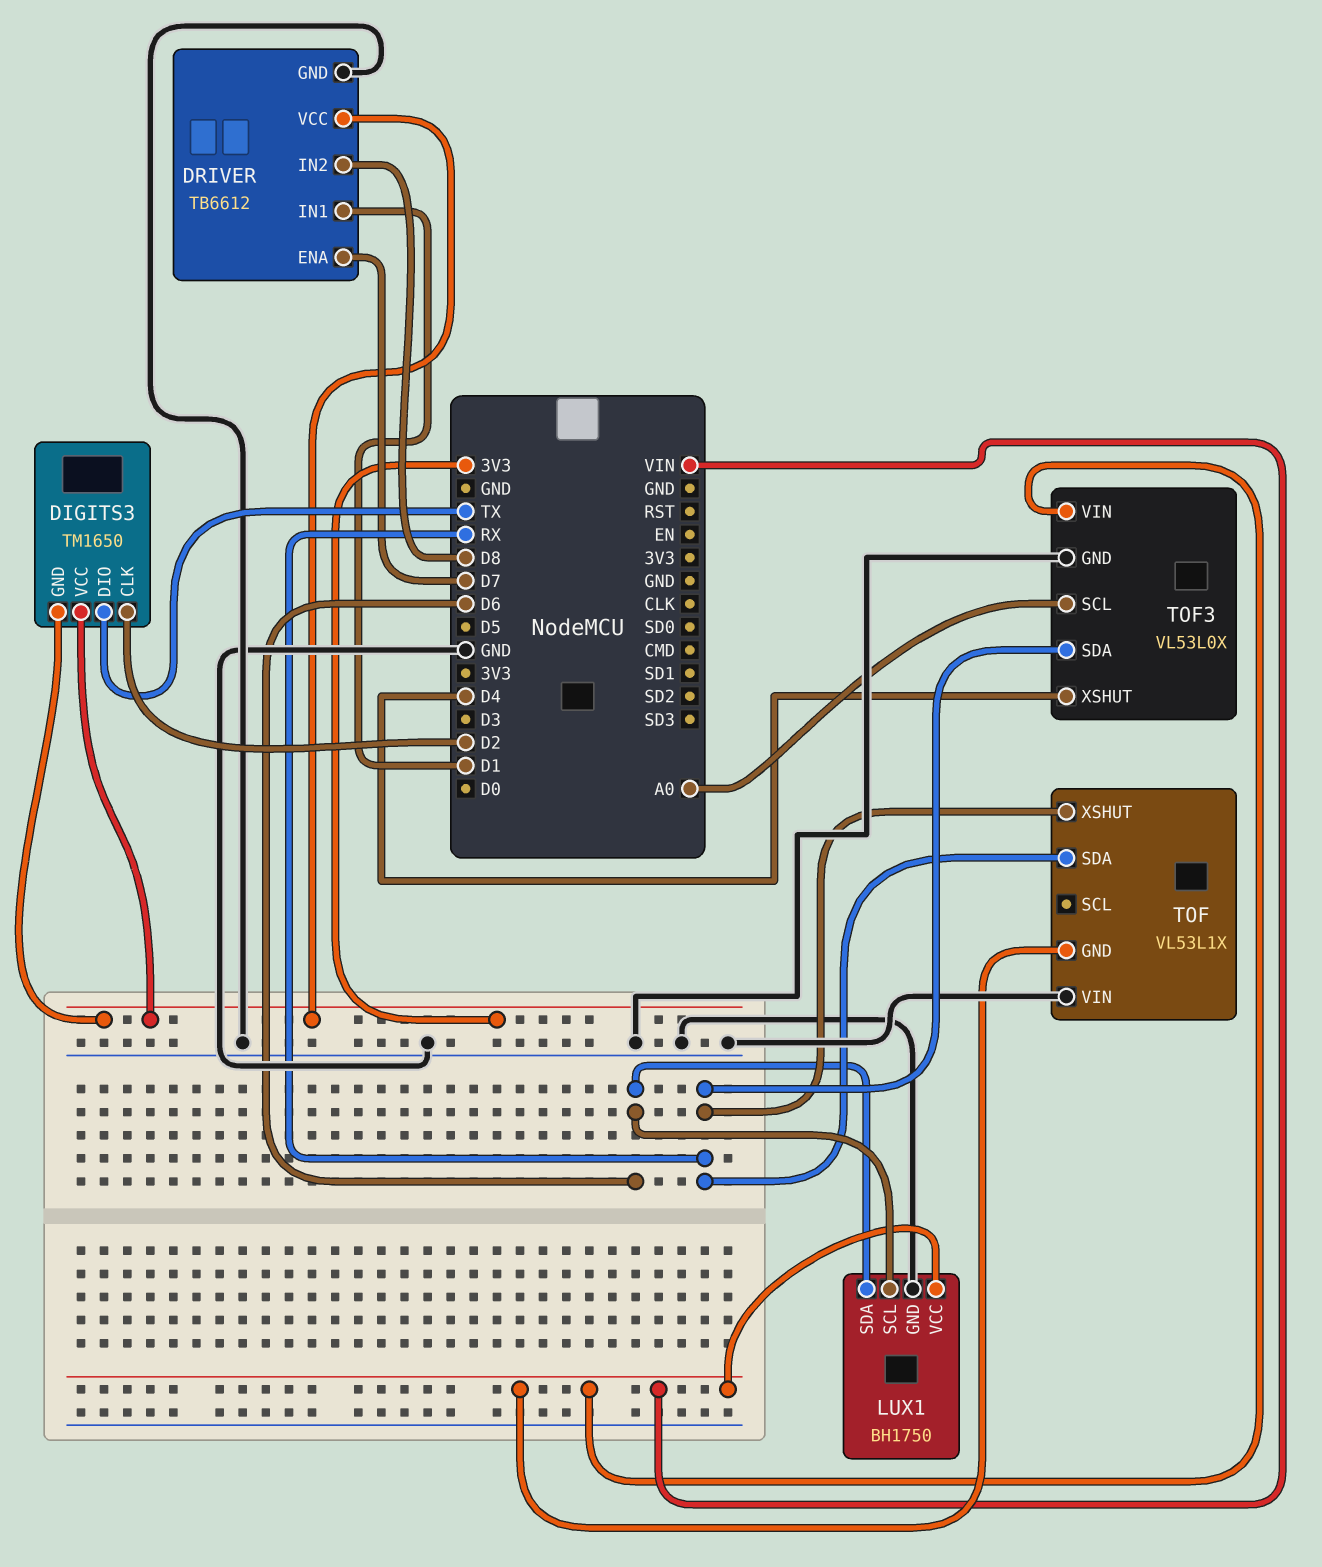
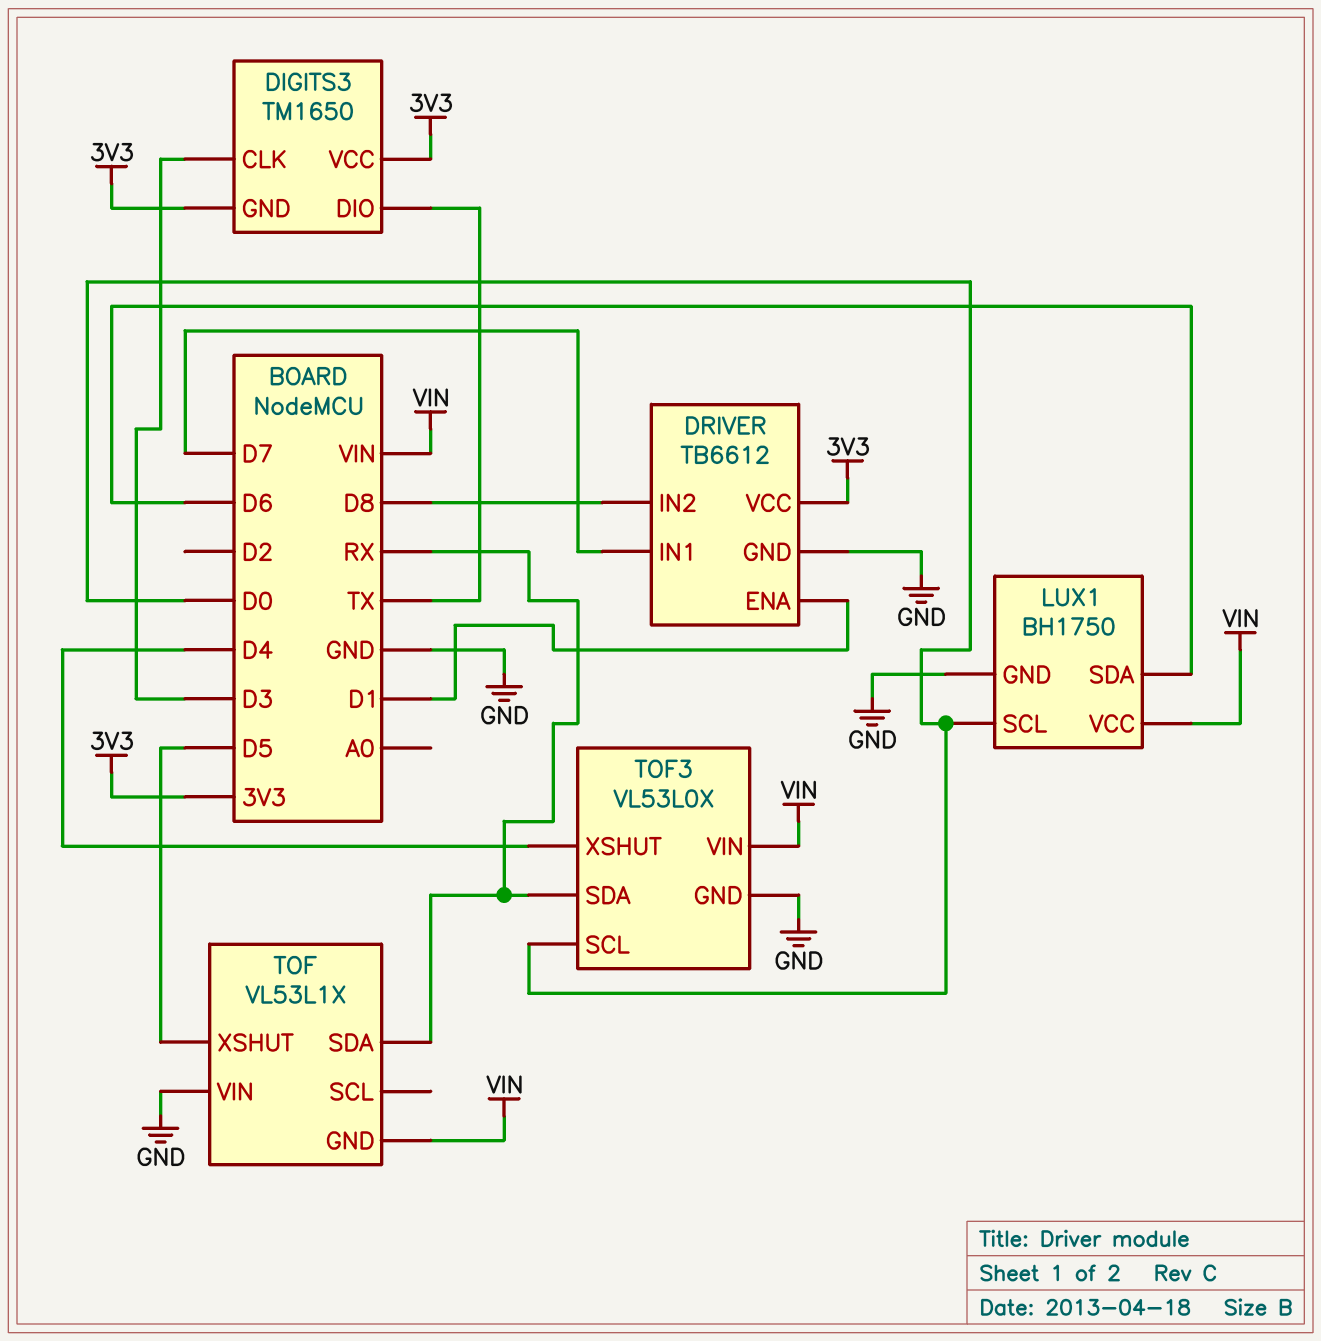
DIGITS3 pin CLK: D2 -> D3
DRIVER pin ENA: D7 -> D1
DRIVER pin IN1: D1 -> D7
LUX1 pin SCL: D6 -> D0
TOF pin XSHUT: RX -> D5
TOF3 pin SCL: A0 -> D0

